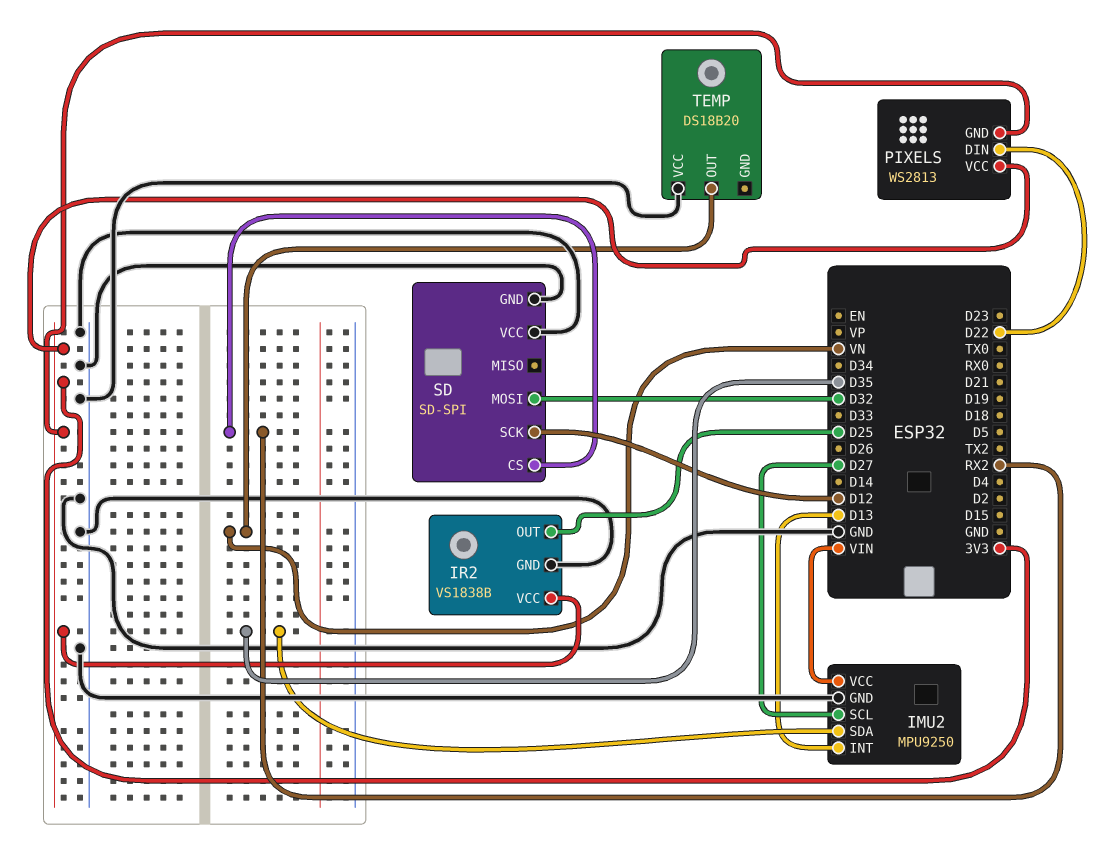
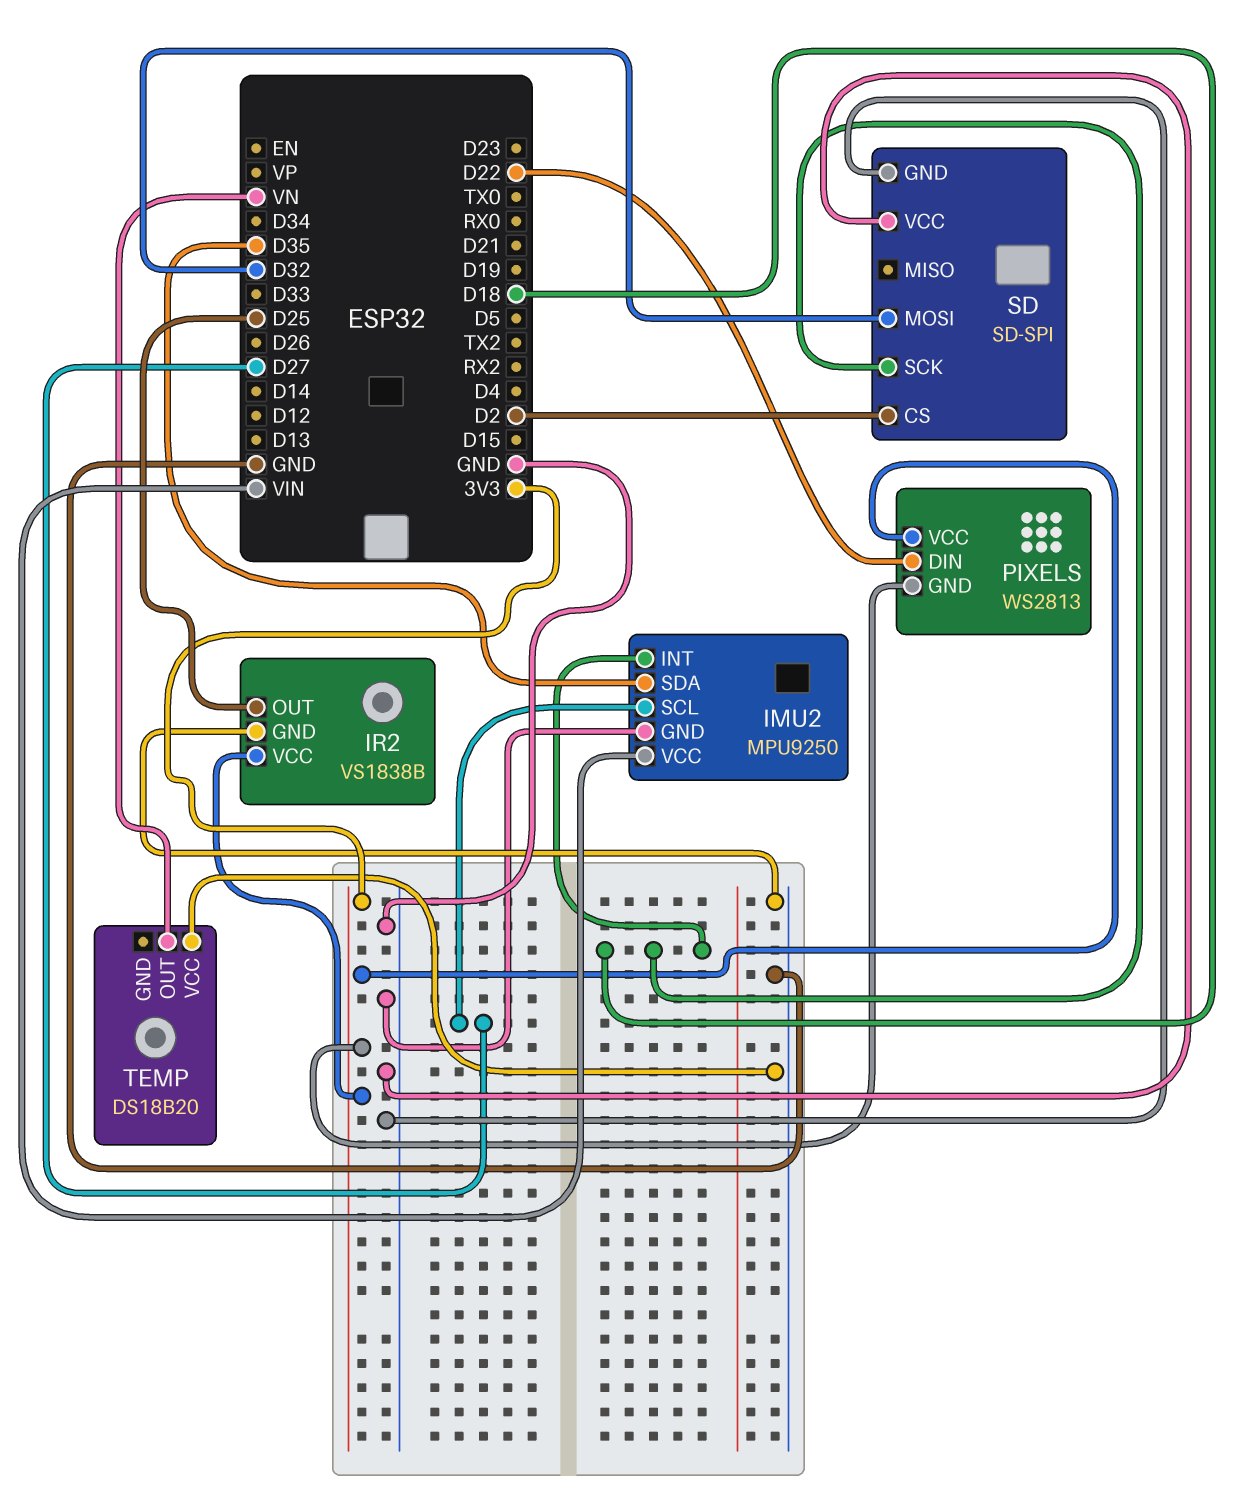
IMU2 pin INT: D13 -> D18
SD pin CS: RX2 -> D2
SD pin SCK: D12 -> D18

